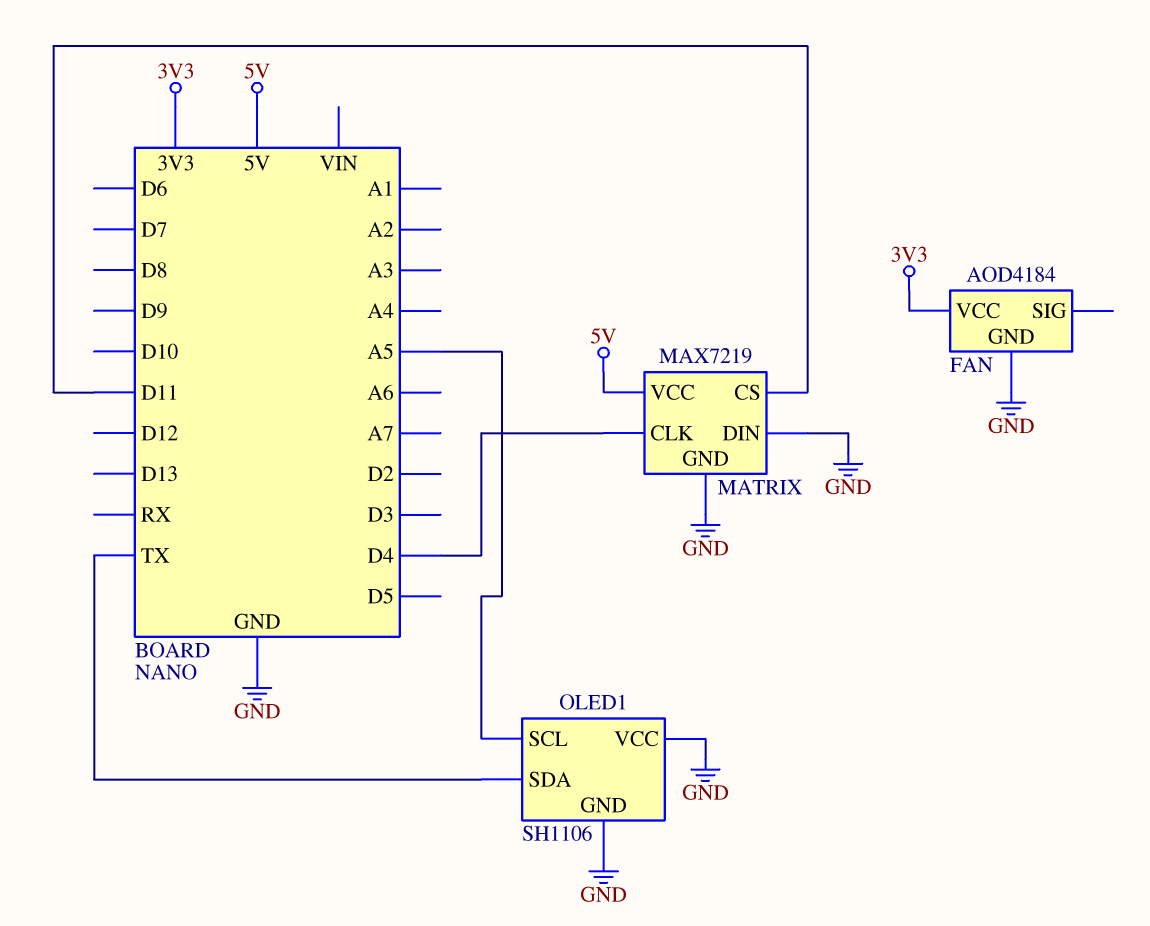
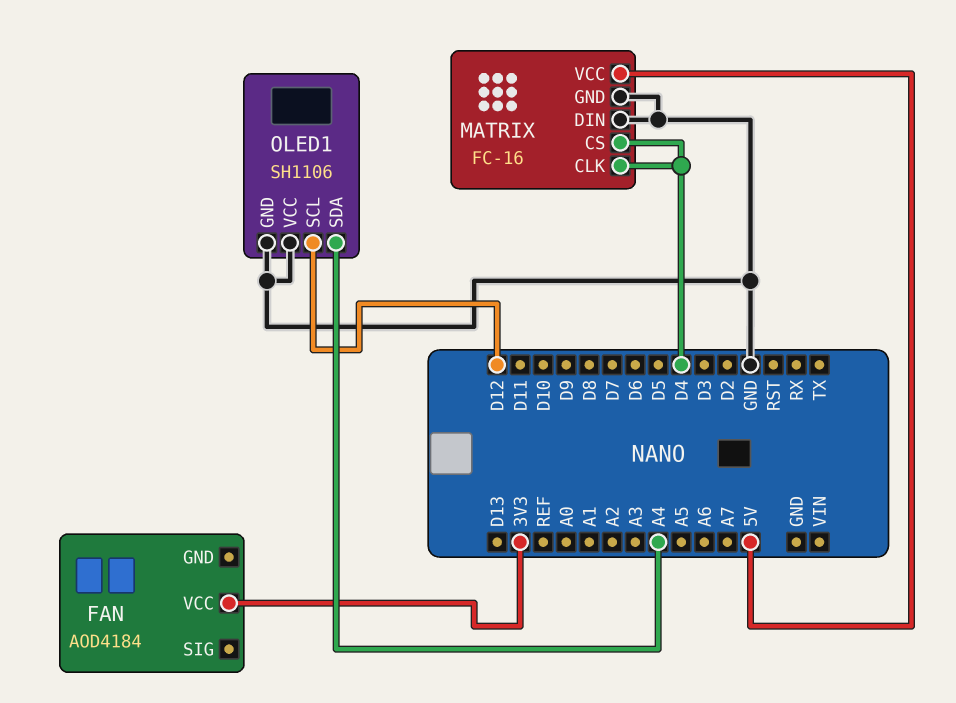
FAN pin GND: GND -> none
MATRIX: MAX7219 -> FC-16
MATRIX pin CS: D11 -> D4
OLED1 pin SCL: A5 -> D12
OLED1 pin SDA: TX -> A4

